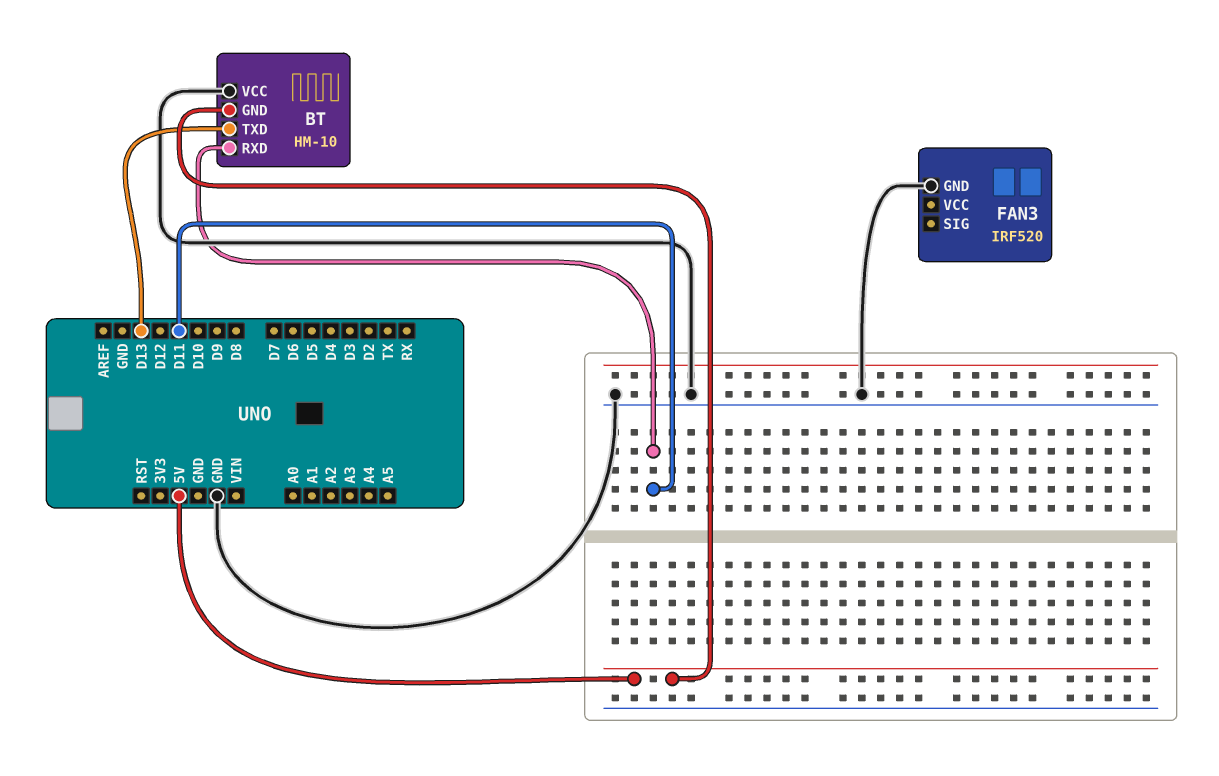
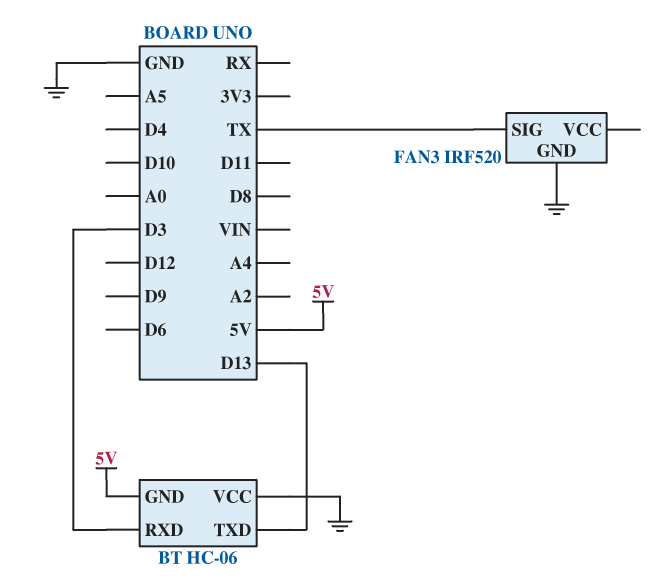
BT: HM-10 -> HC-06
BT pin RXD: D11 -> D3
FAN3 pin SIG: none -> TX

